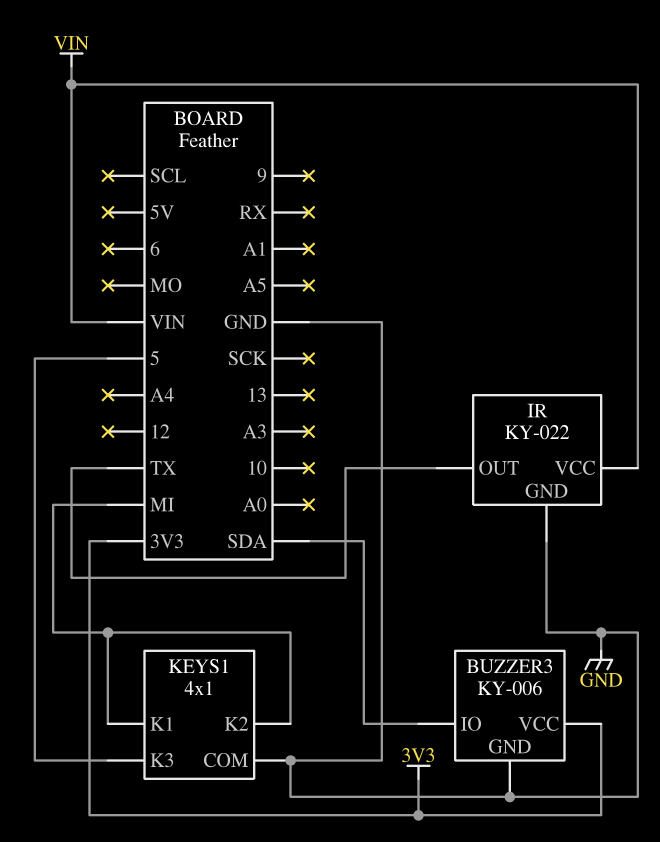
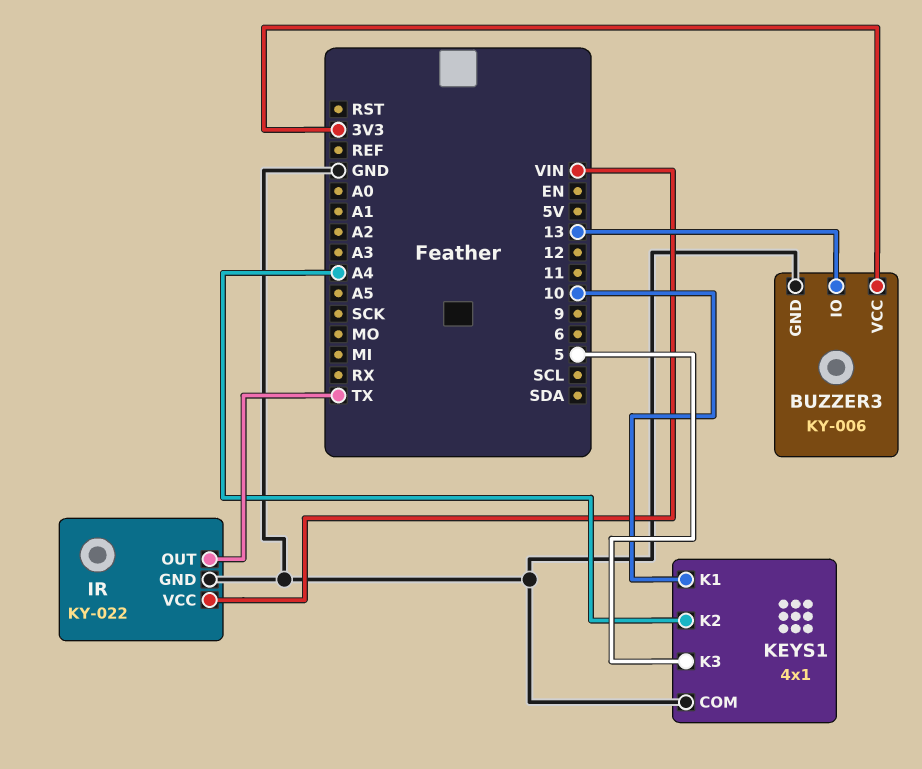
BUZZER3 pin IO: SDA -> 13
KEYS1 pin K1: MI -> 10
KEYS1 pin K2: MI -> A4

